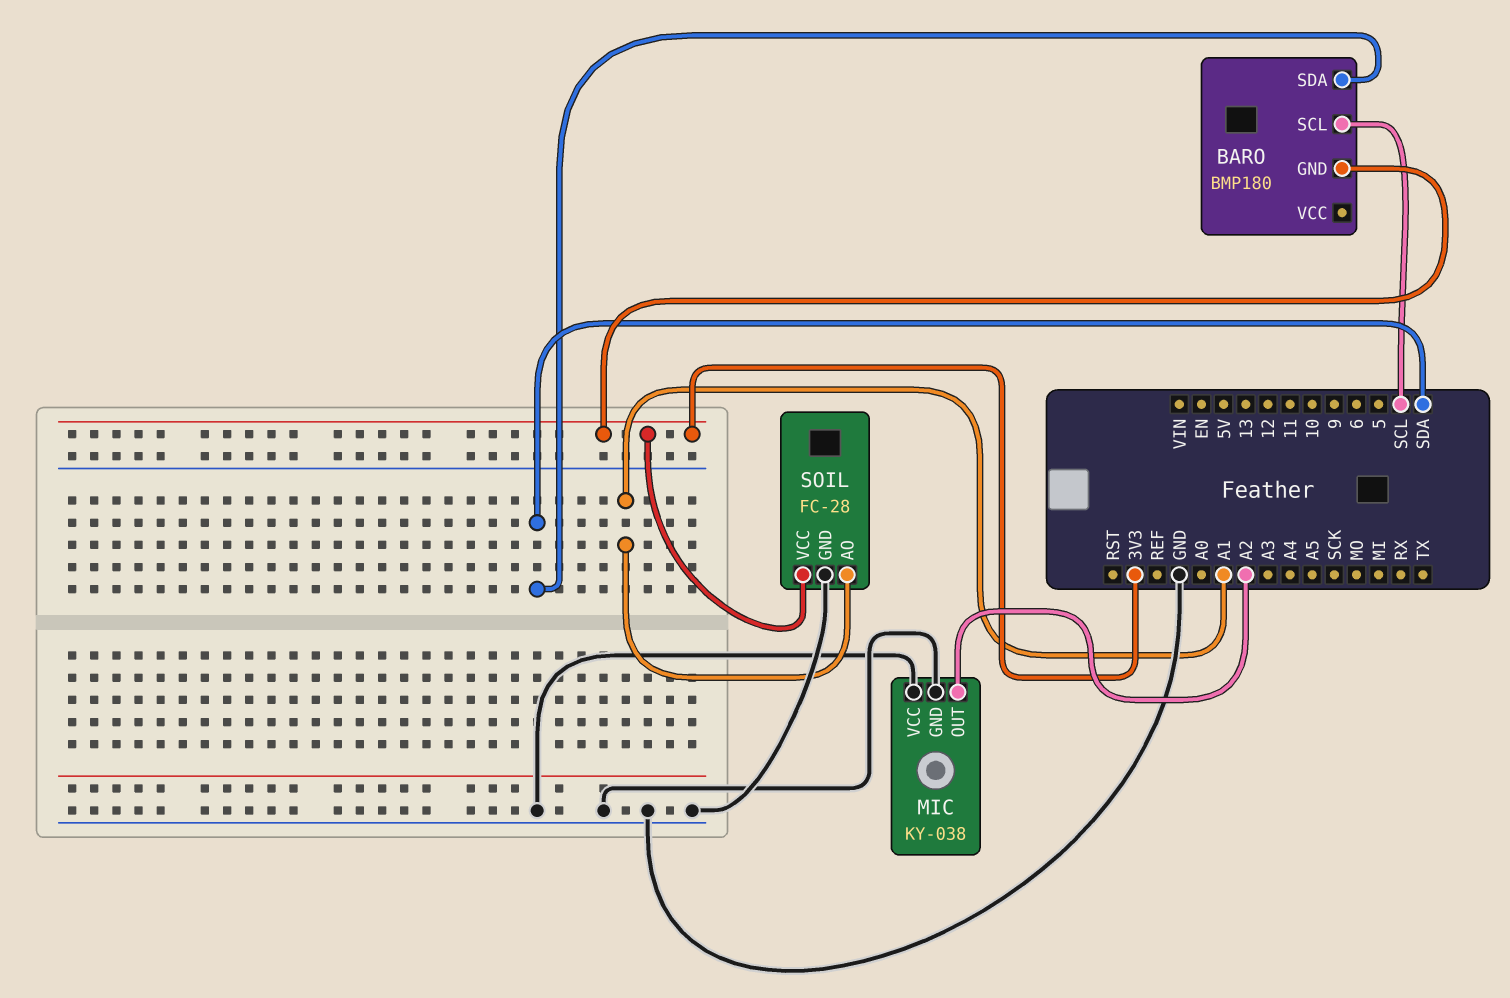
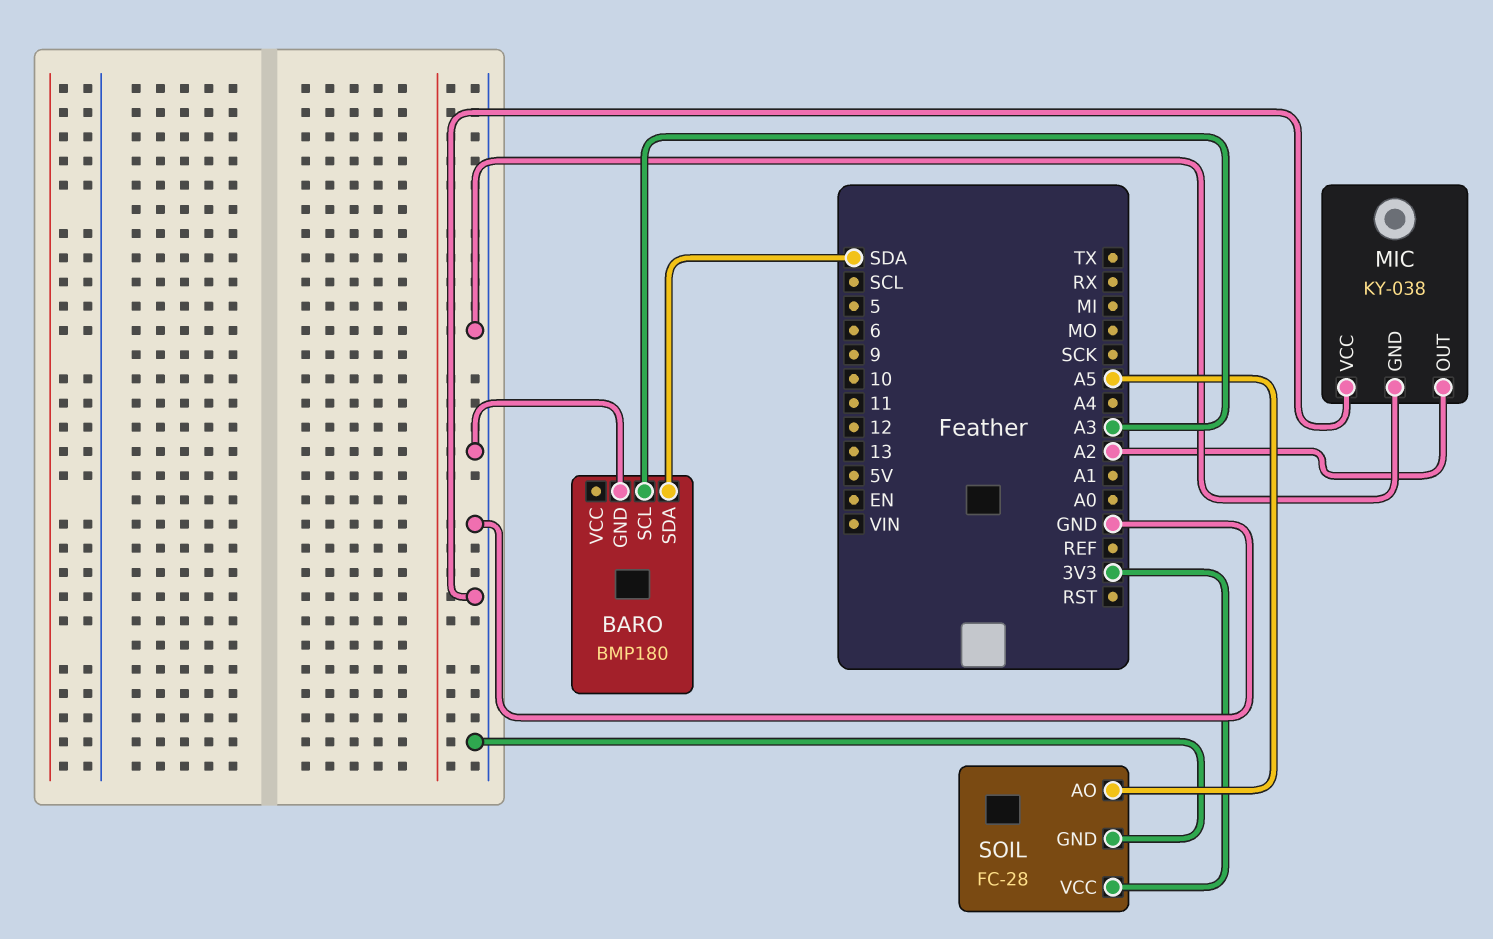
BARO pin GND: 3V3 -> GND
BARO pin SCL: SCL -> A3
SOIL pin AO: A1 -> A5

